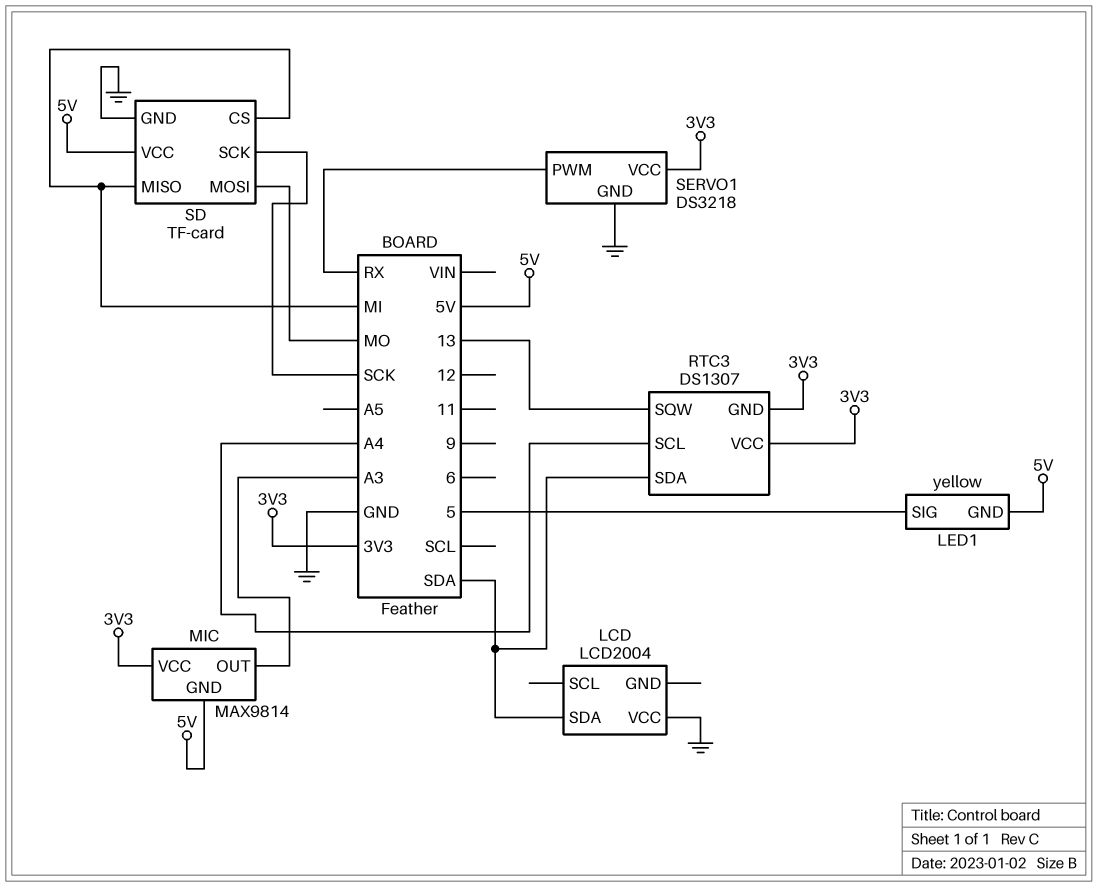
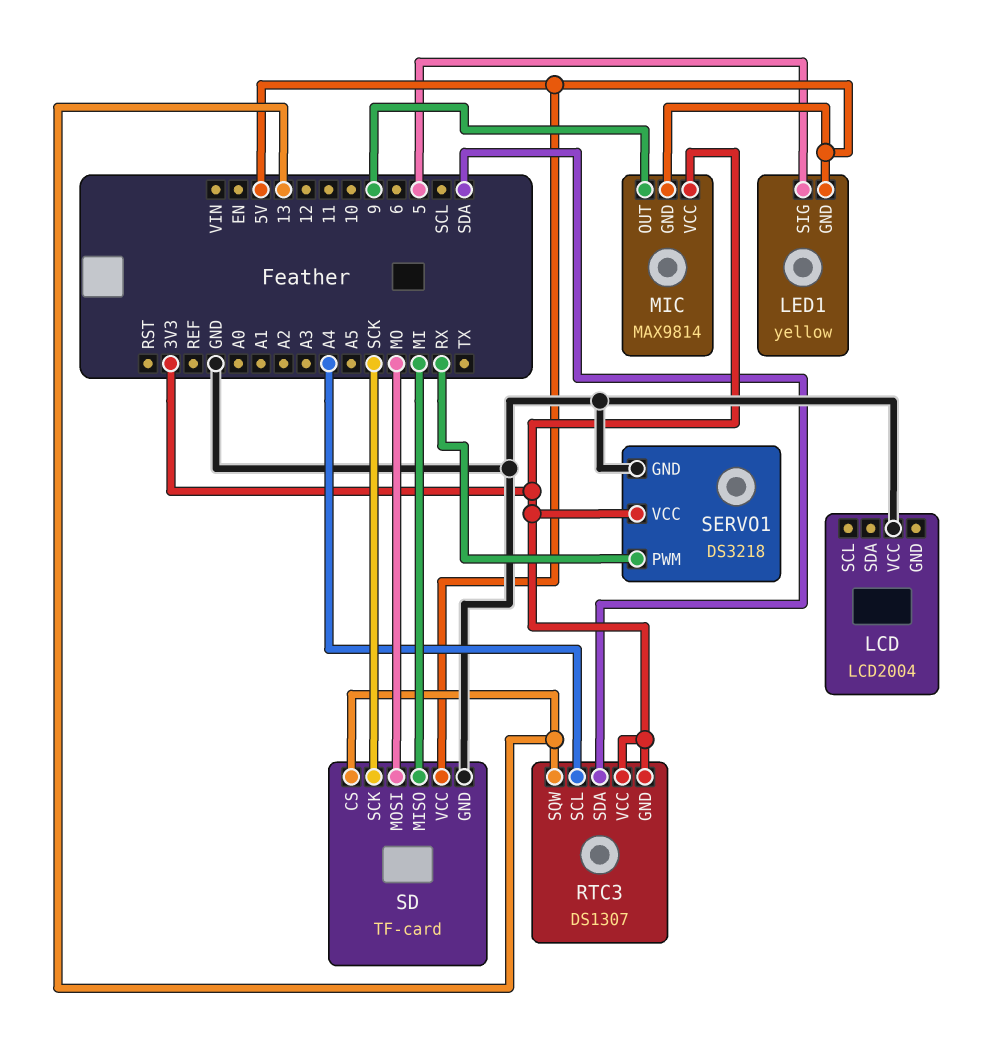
LCD pin SDA: SDA -> none
MIC pin OUT: A3 -> 9
SD pin CS: MI -> 13

